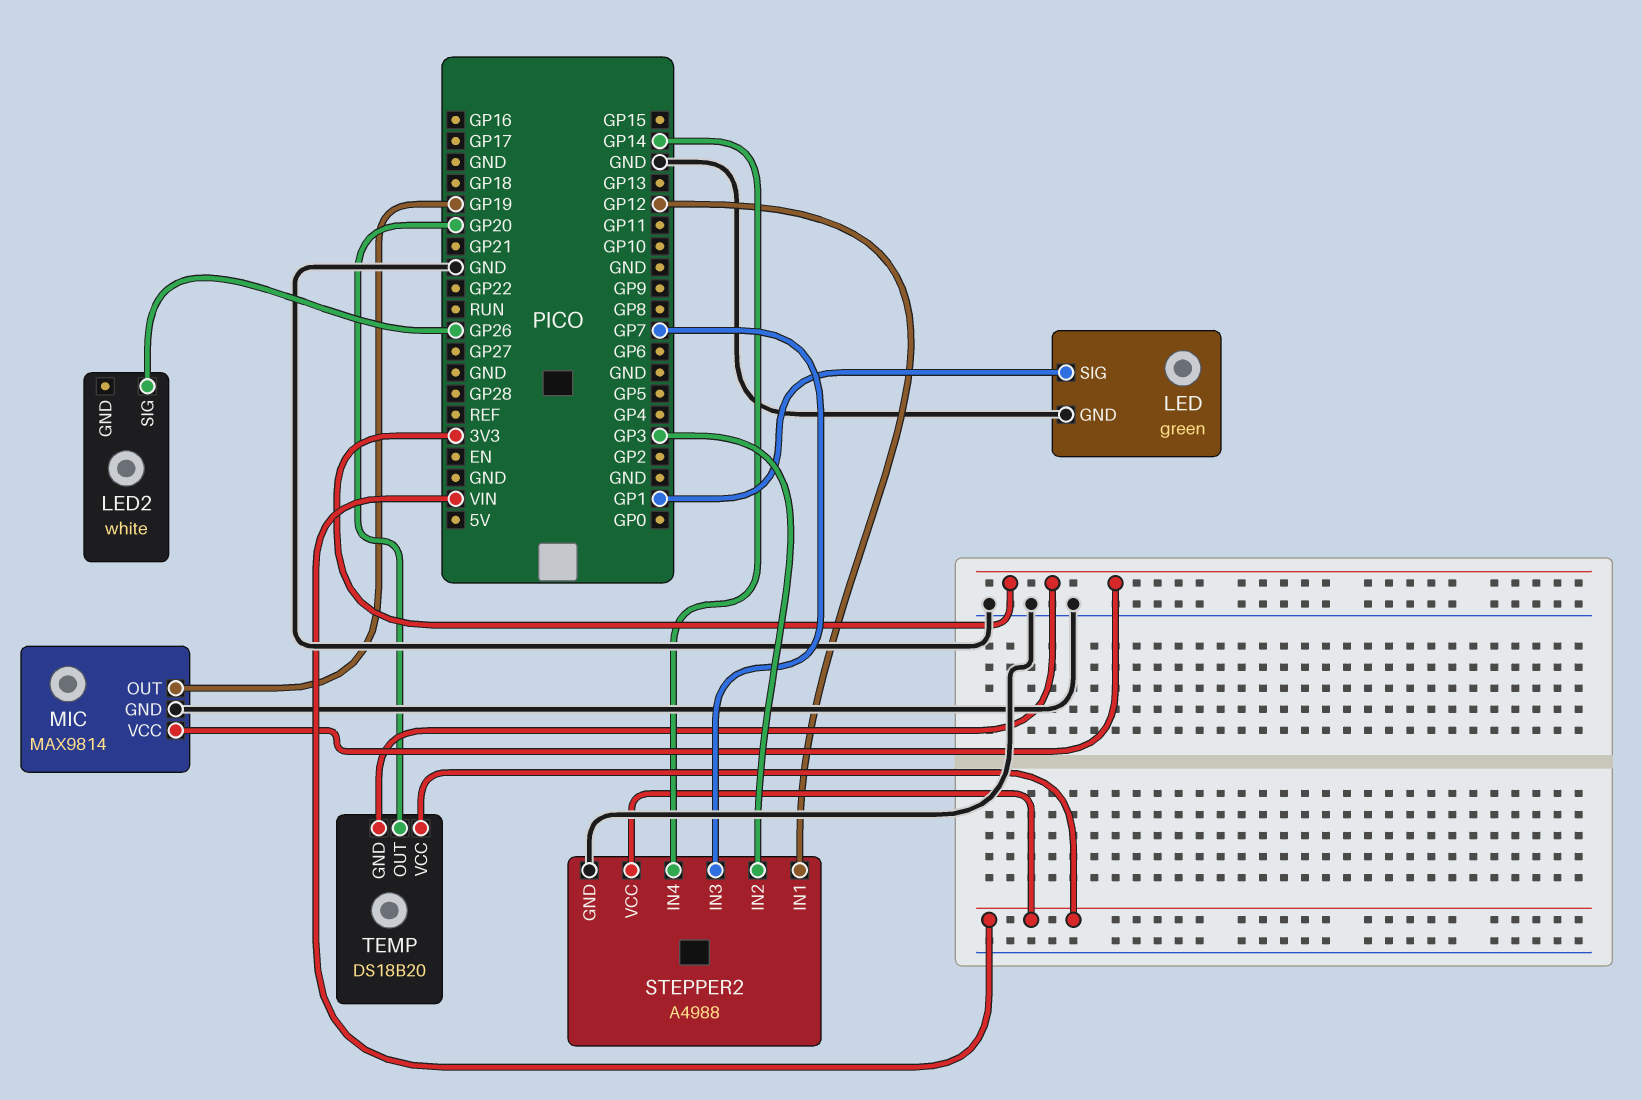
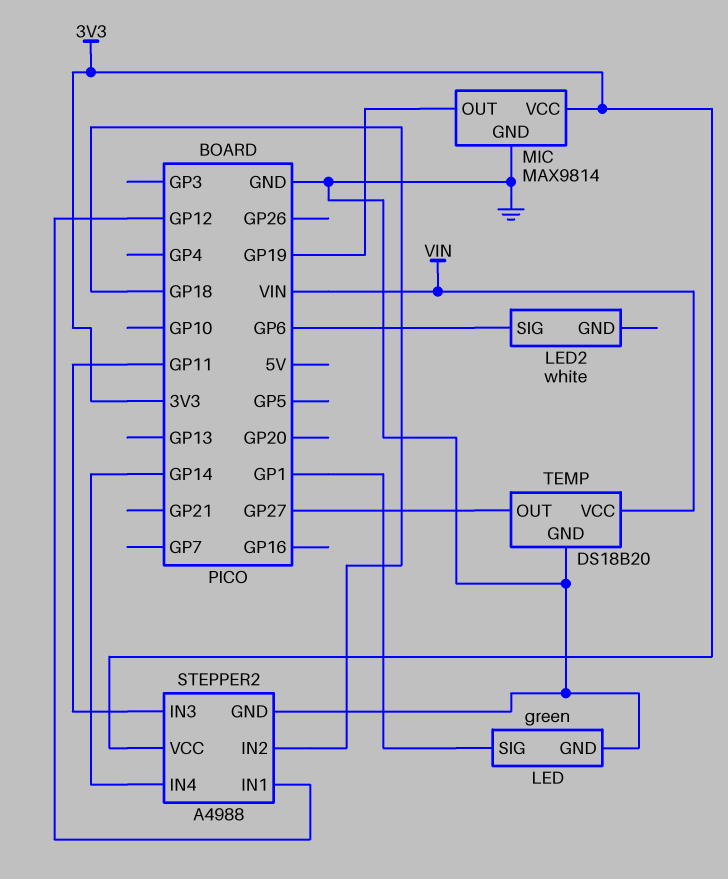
LED2 pin SIG: GP26 -> GP6
STEPPER2 pin IN2: GP3 -> GP18
STEPPER2 pin IN3: GP7 -> GP11
STEPPER2 pin VCC: VIN -> 3V3
TEMP pin GND: 3V3 -> GND
TEMP pin OUT: GP20 -> GP27

